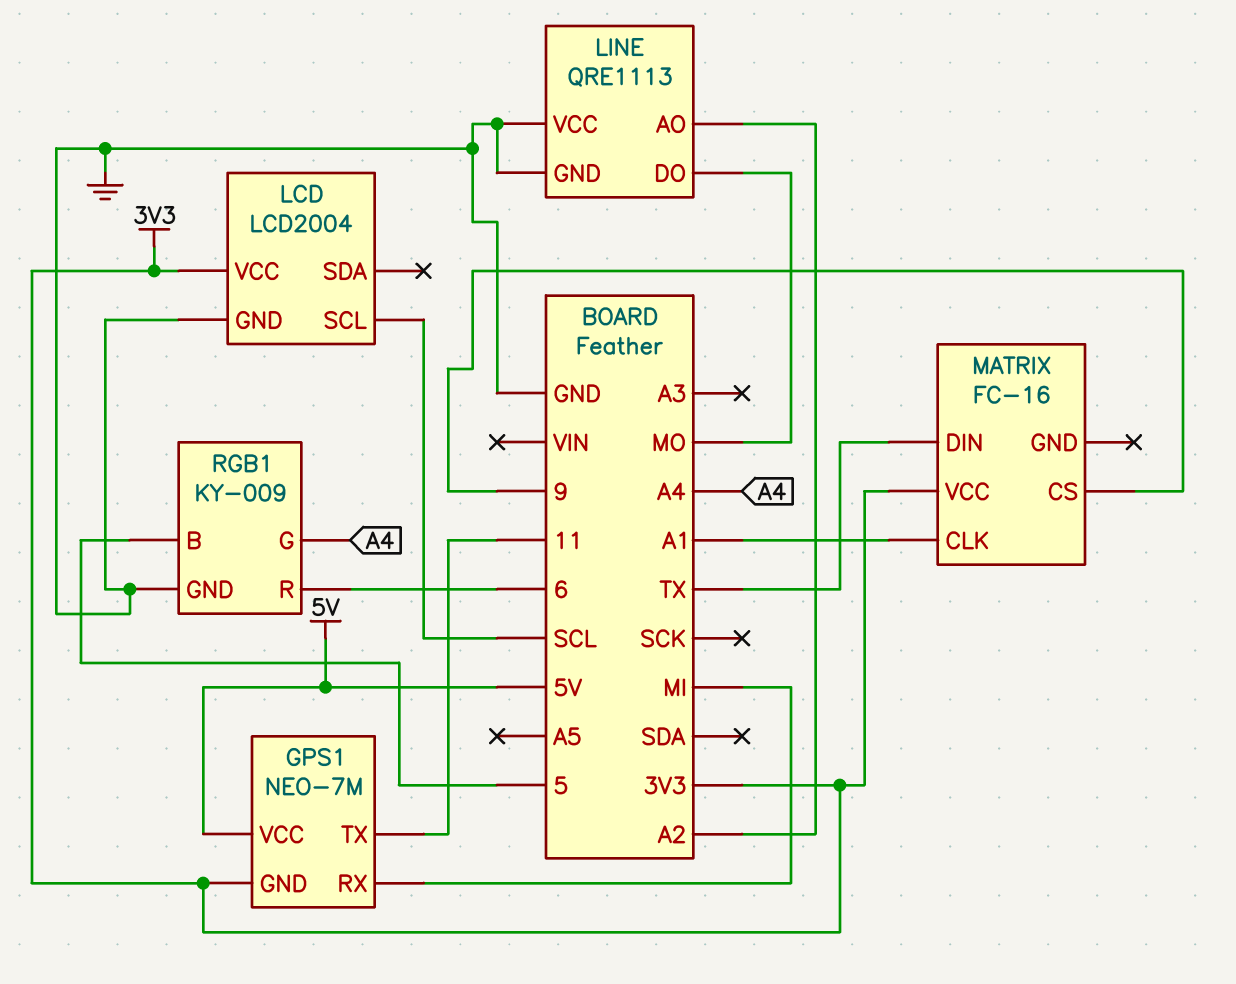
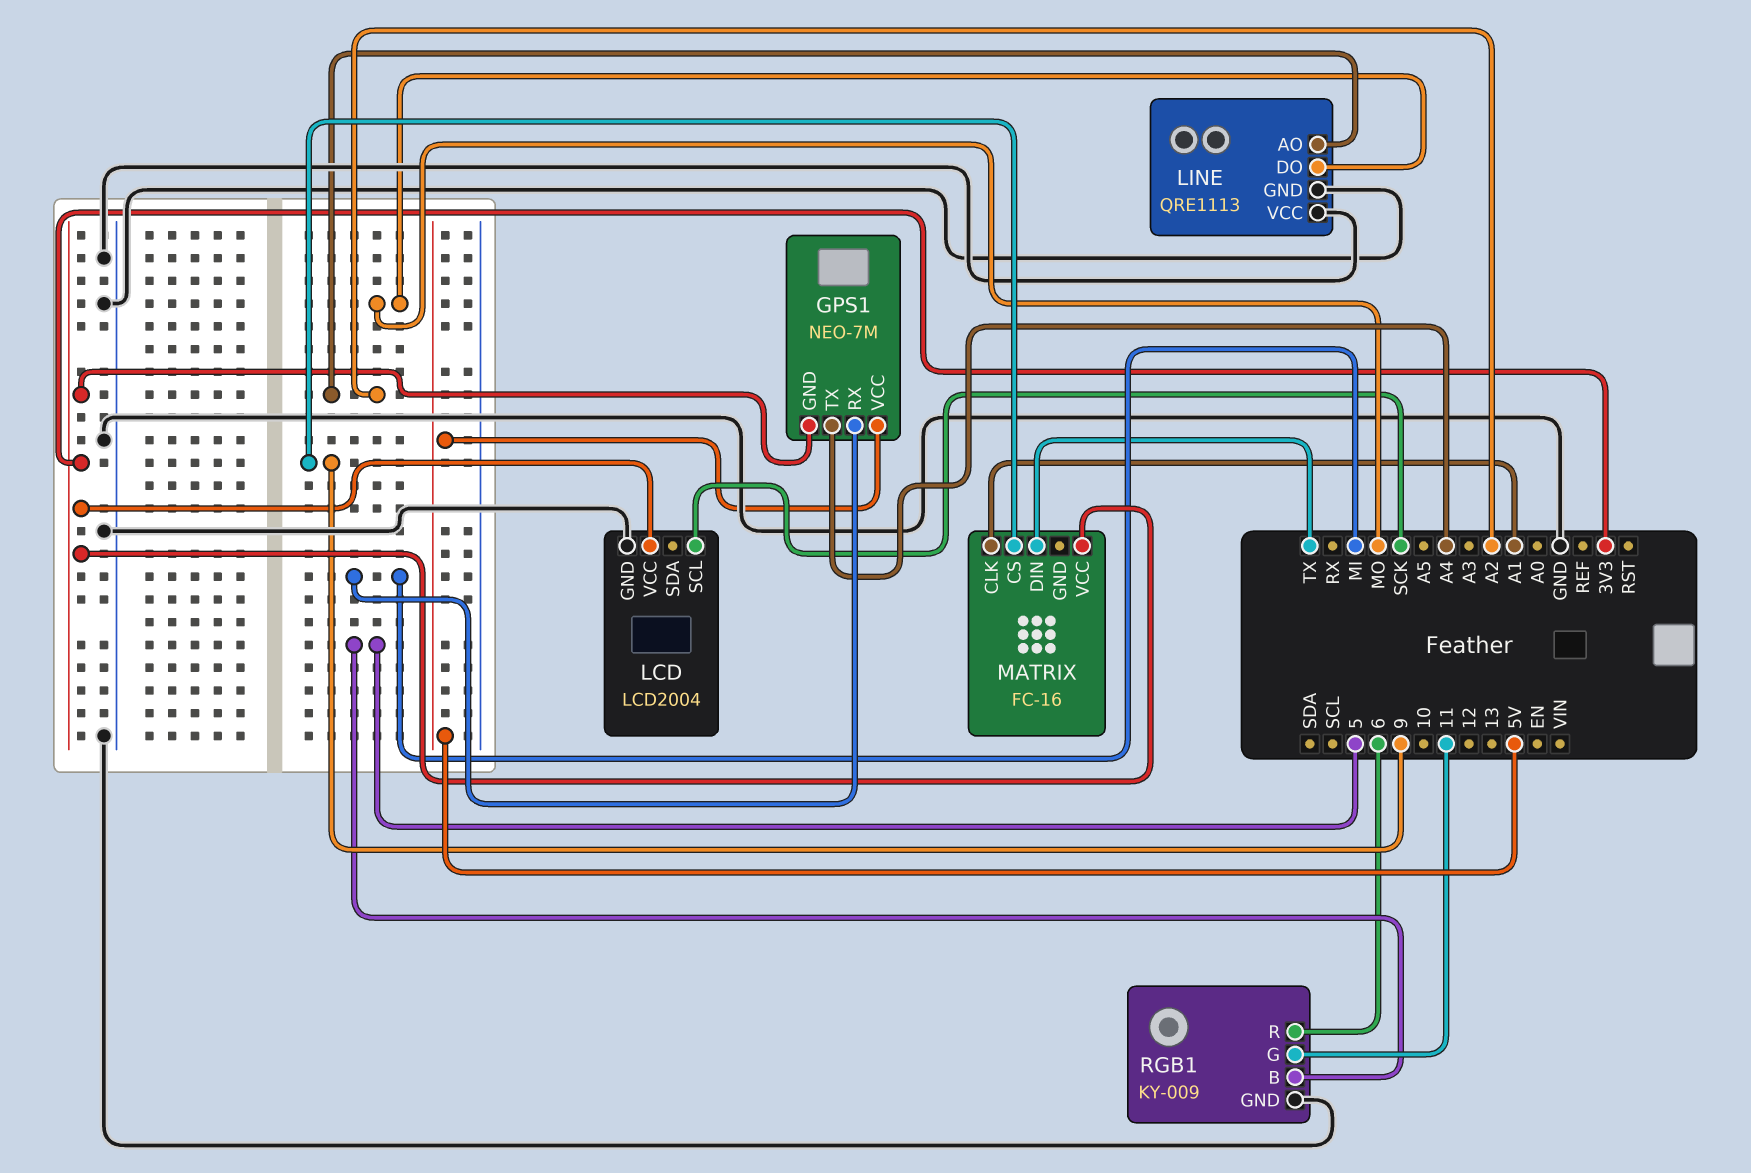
GPS1 pin TX: 11 -> A4
LCD pin SCL: SCL -> SCK
RGB1 pin G: A4 -> 11

